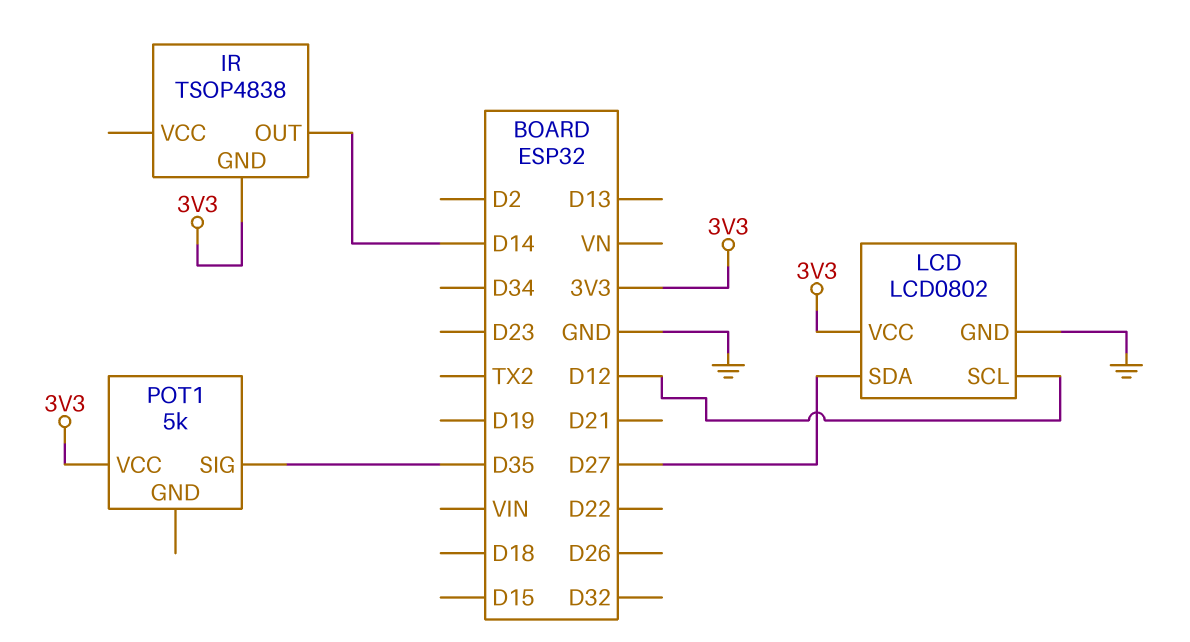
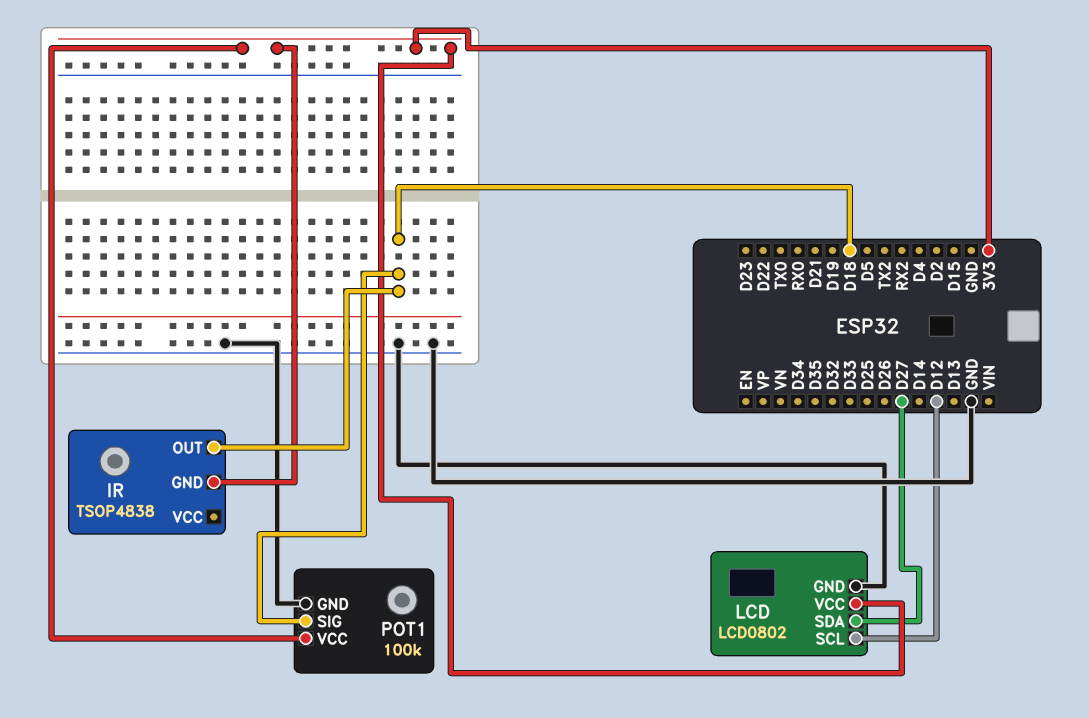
IR pin OUT: D14 -> D18
POT1: 5k -> 100k
POT1 pin GND: none -> GND
POT1 pin SIG: D35 -> D18

